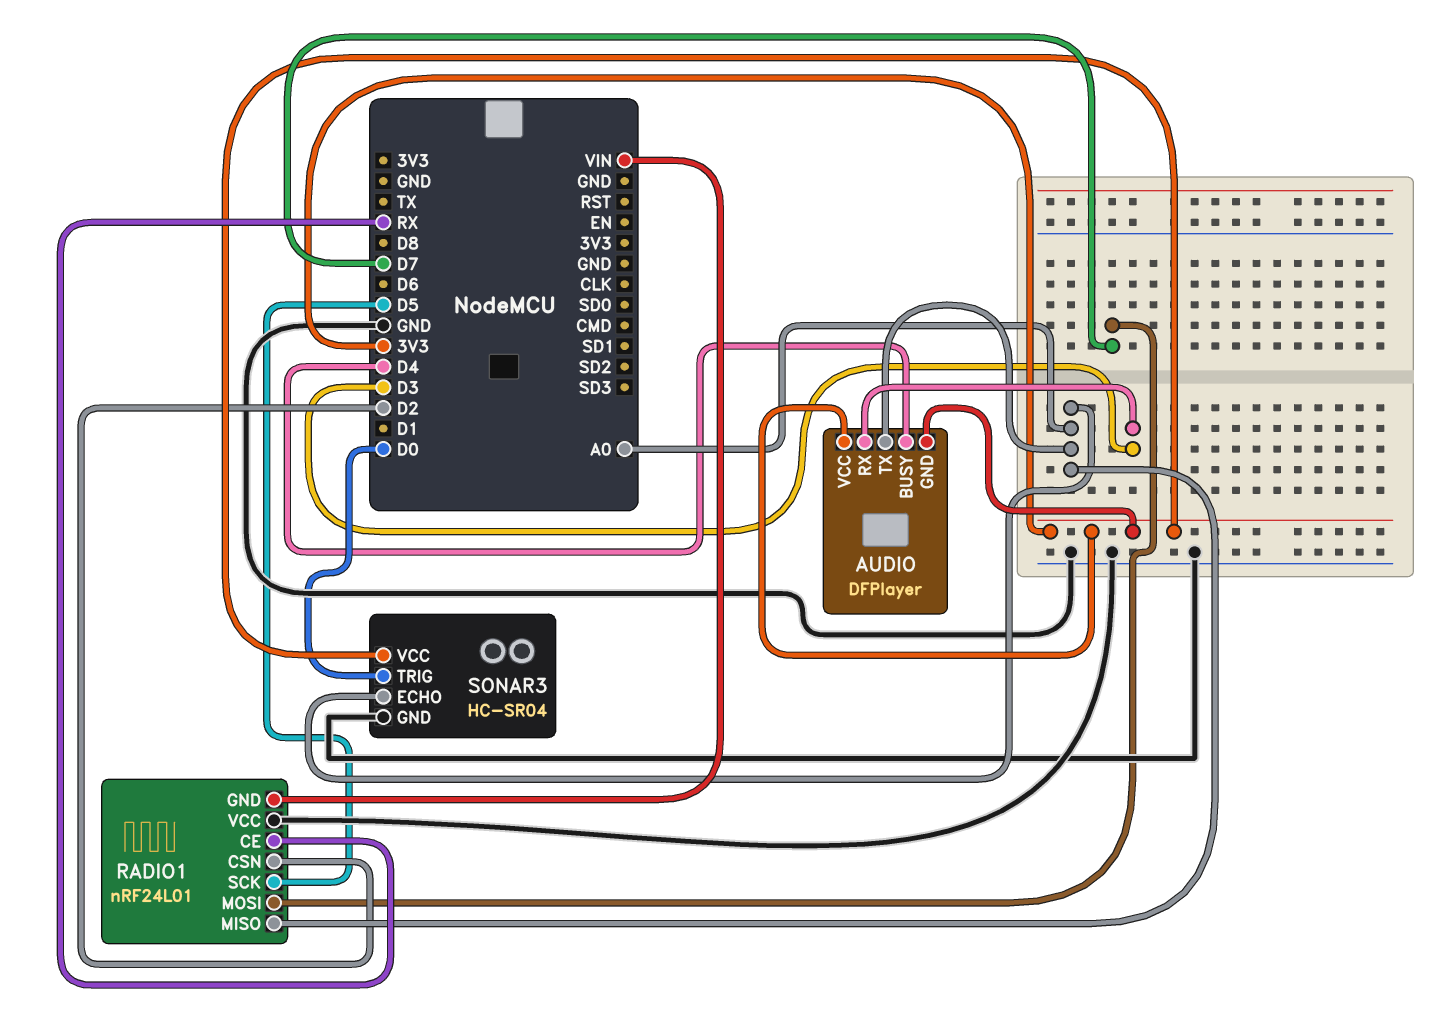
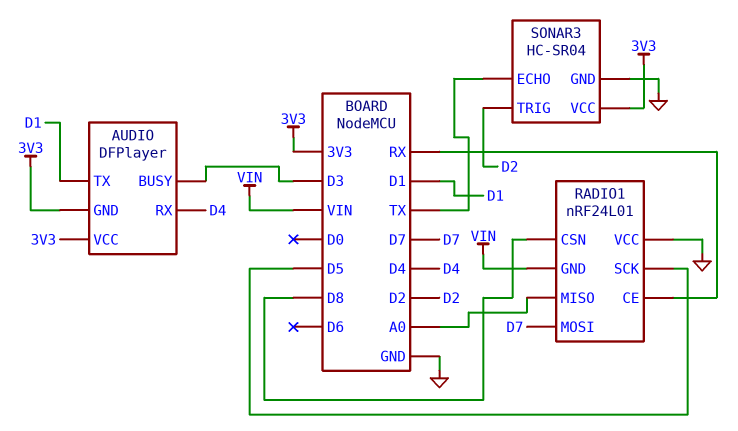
AUDIO pin BUSY: D4 -> D3
AUDIO pin RX: D3 -> D4
AUDIO pin TX: A0 -> D1
RADIO1 pin CSN: D2 -> D8
SONAR3 pin ECHO: A0 -> TX
SONAR3 pin TRIG: D0 -> D2

